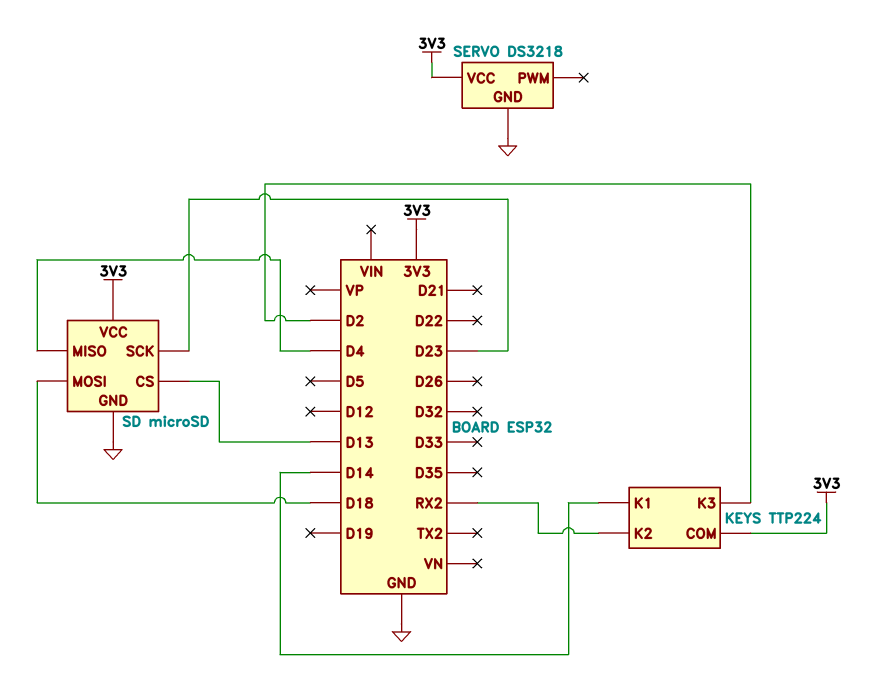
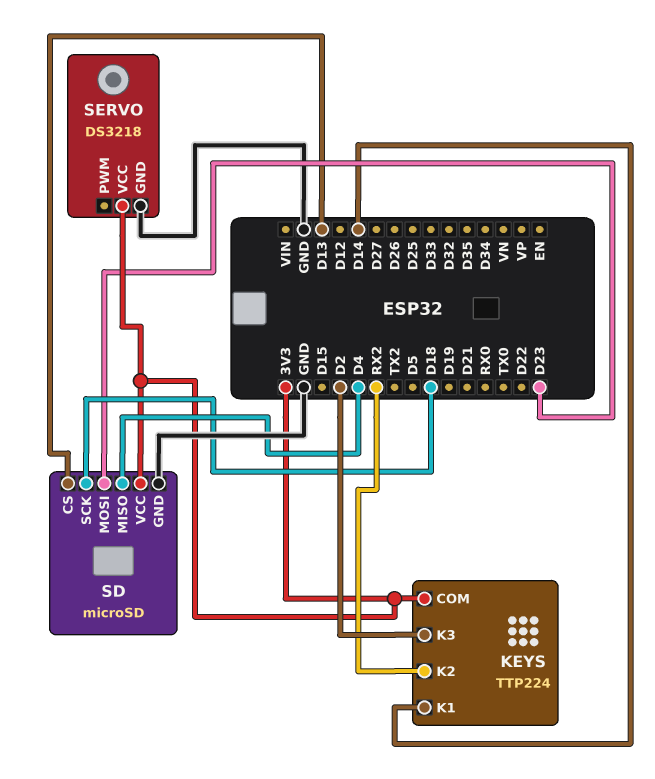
SD pin MOSI: D18 -> D23
SD pin SCK: D23 -> D18

